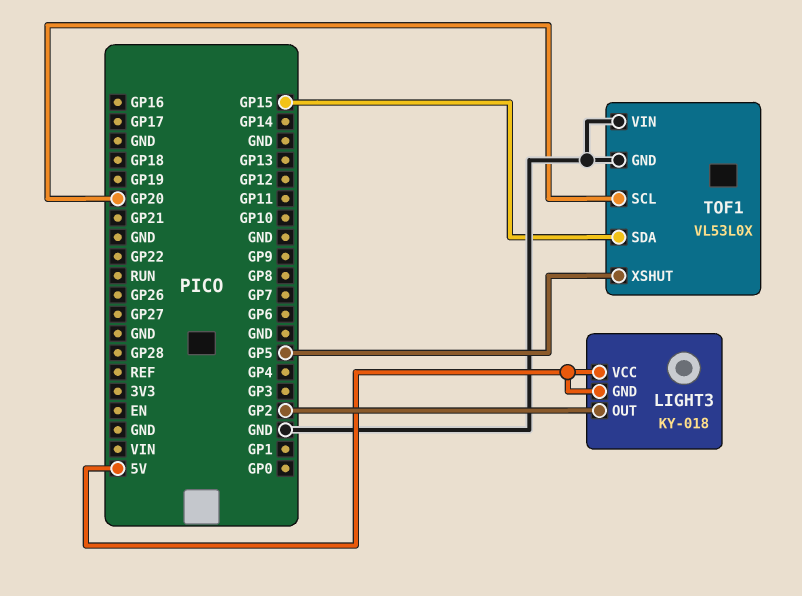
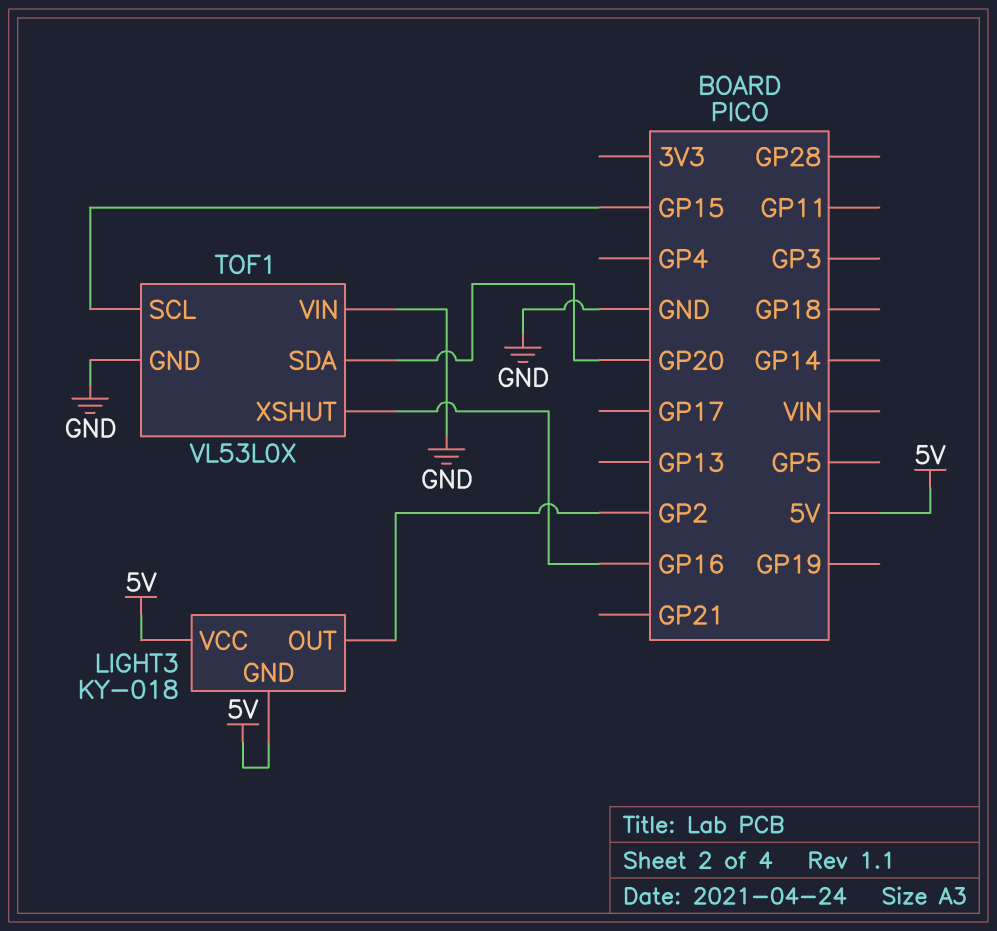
TOF1 pin SCL: GP20 -> GP15
TOF1 pin SDA: GP15 -> GP20
TOF1 pin XSHUT: GP5 -> GP16

